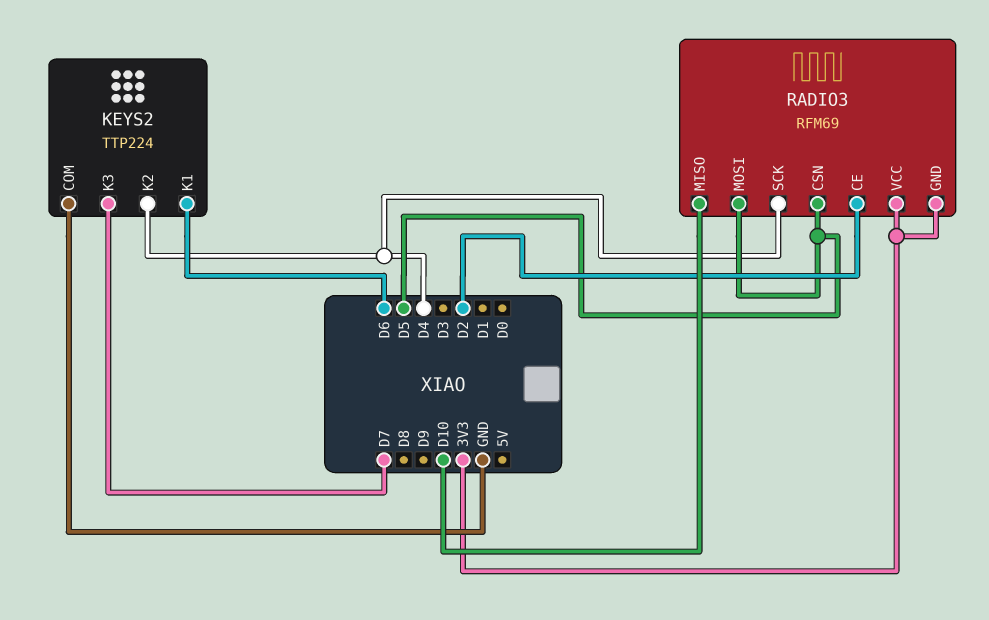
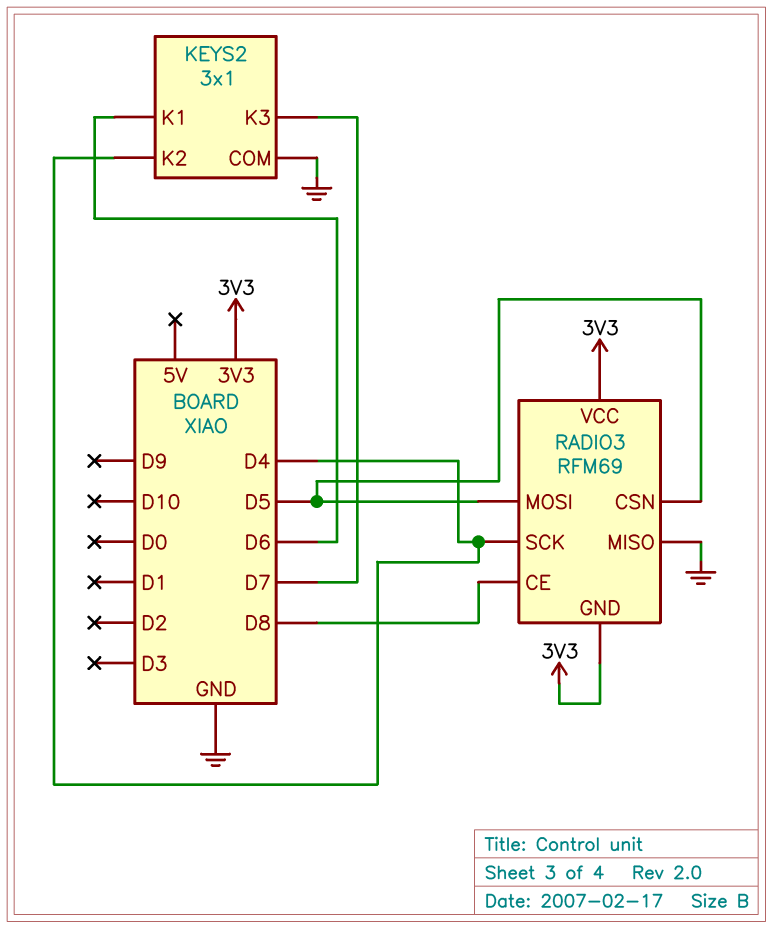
KEYS2: TTP224 -> 3x1
RADIO3 pin CE: D2 -> D8
RADIO3 pin MISO: D10 -> GND

